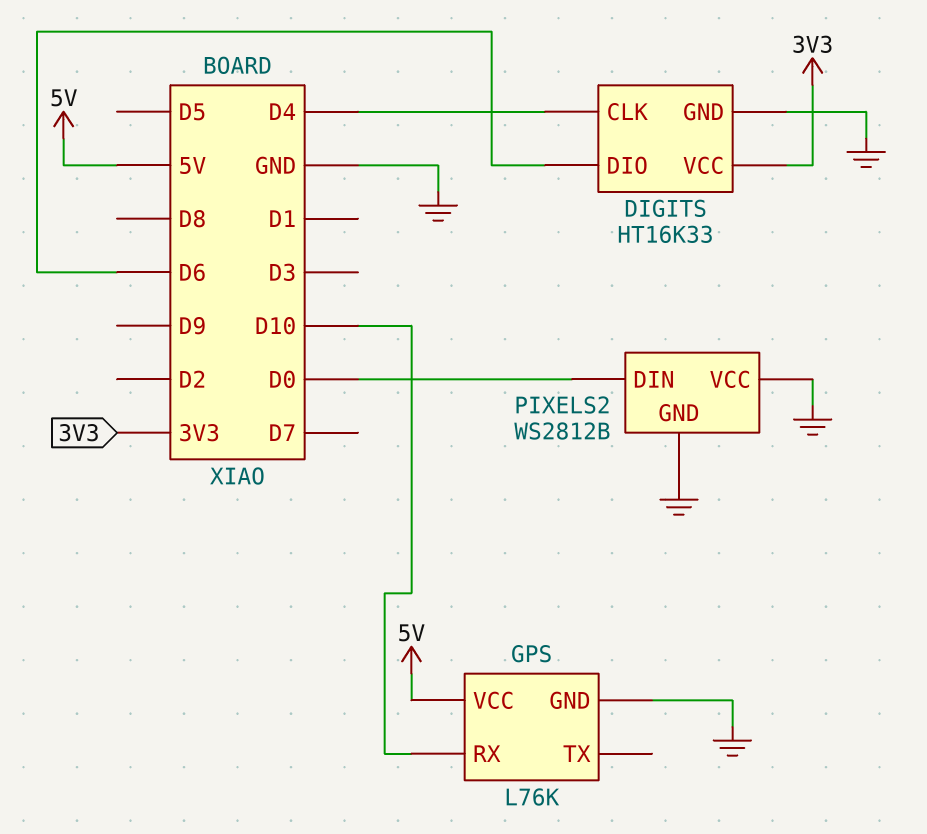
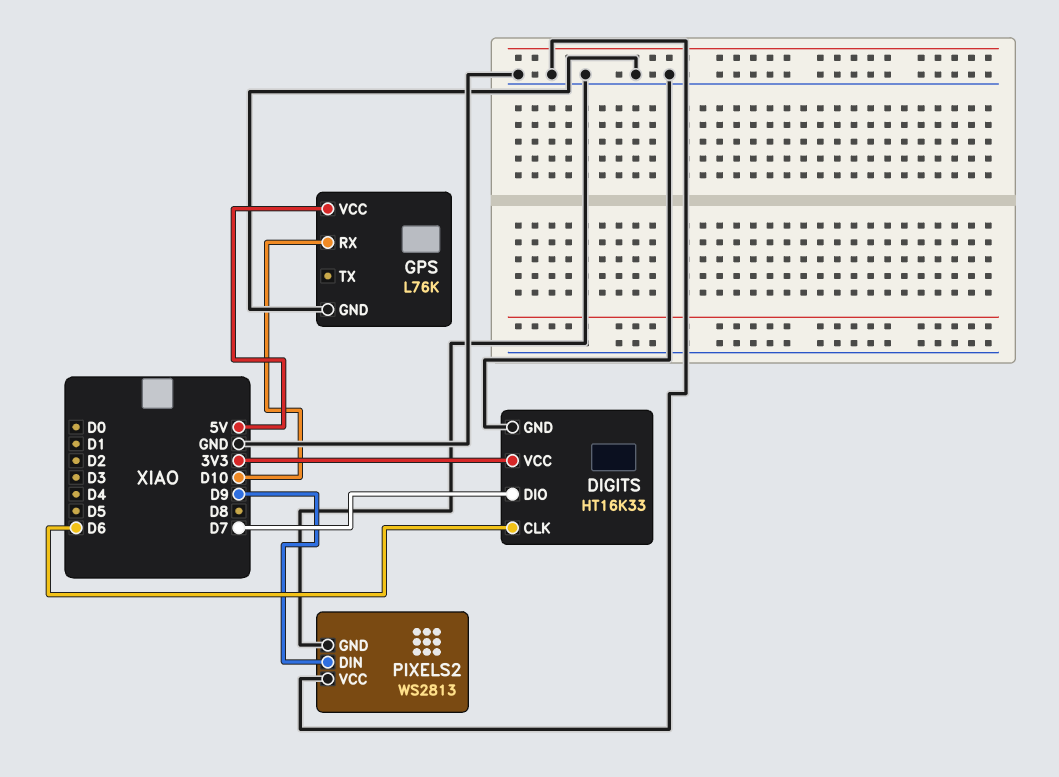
DIGITS pin CLK: D4 -> D6
DIGITS pin DIO: D6 -> D7
PIXELS2: WS2812B -> WS2813
PIXELS2 pin DIN: D0 -> D9

